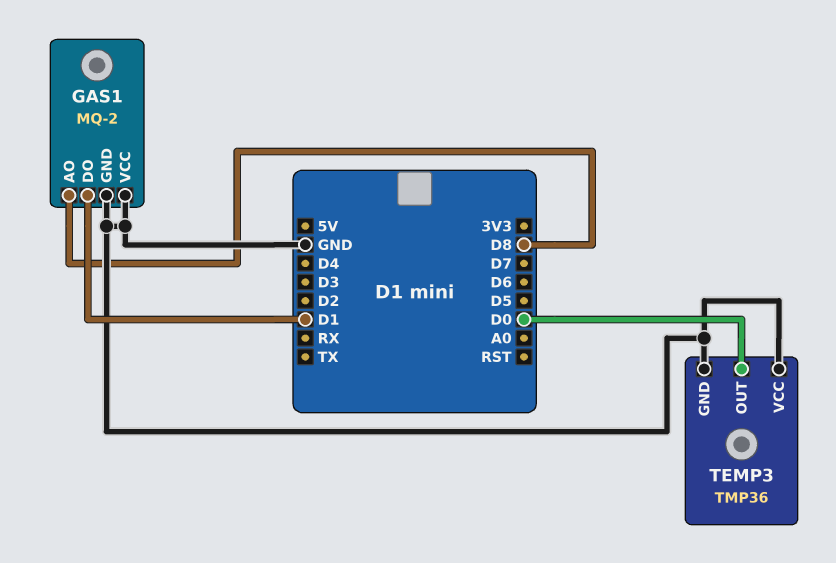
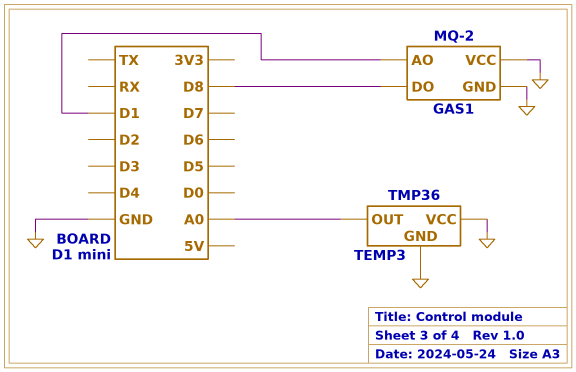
GAS1 pin AO: D8 -> D1
GAS1 pin DO: D1 -> D8
TEMP3 pin OUT: D0 -> A0

